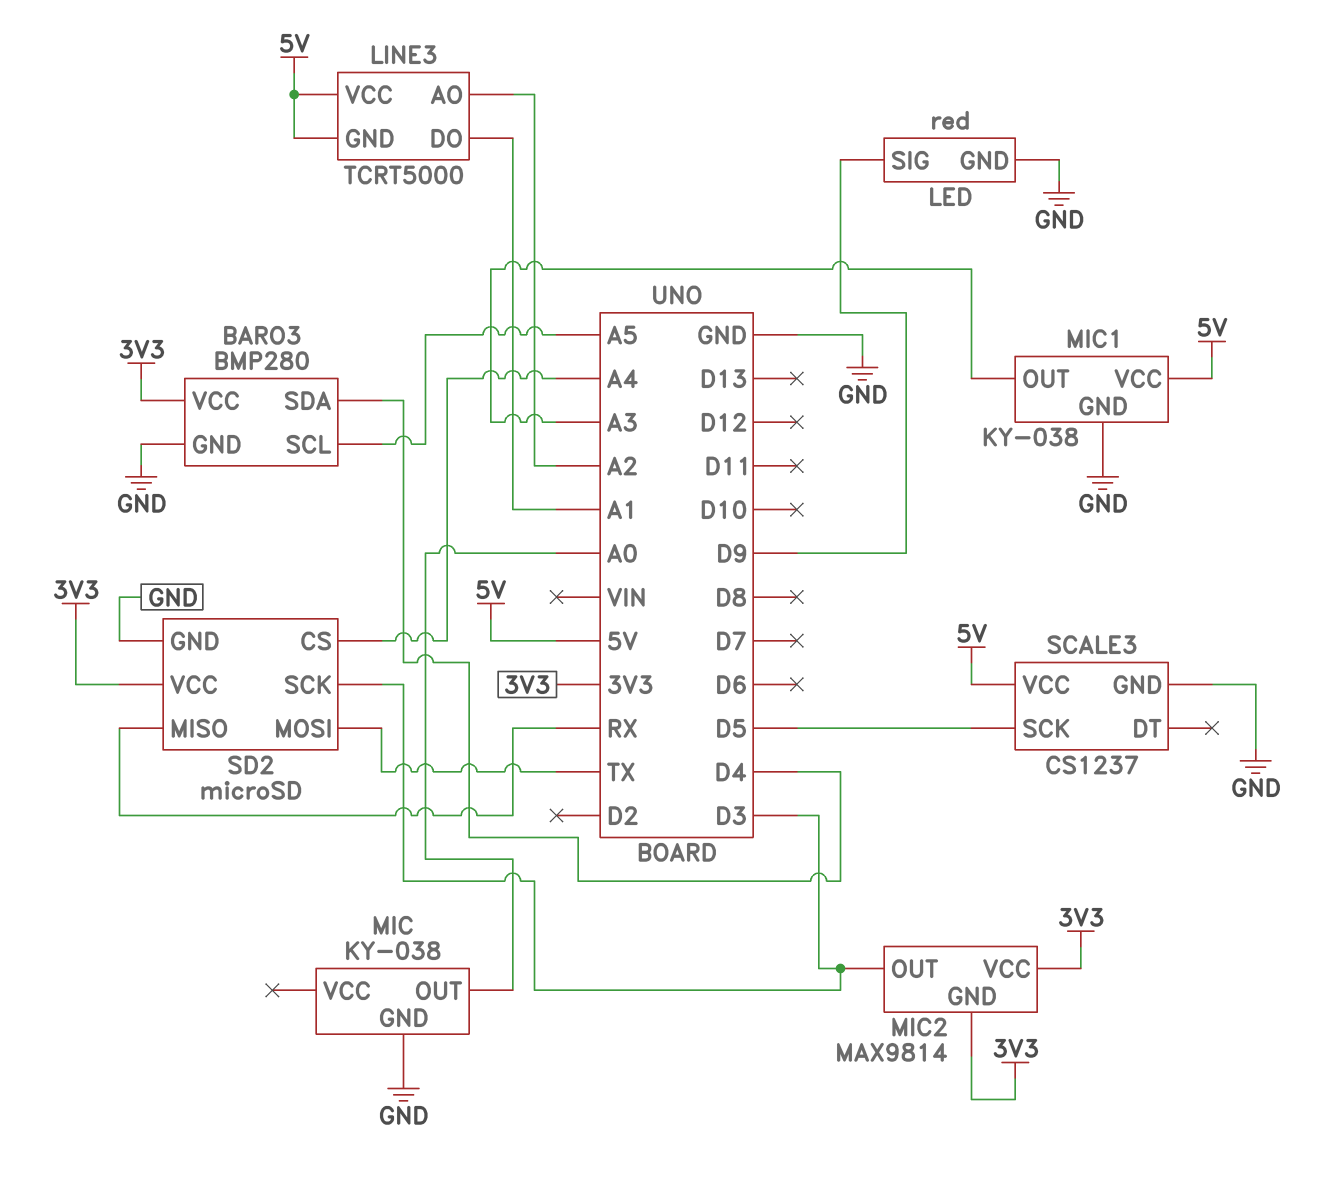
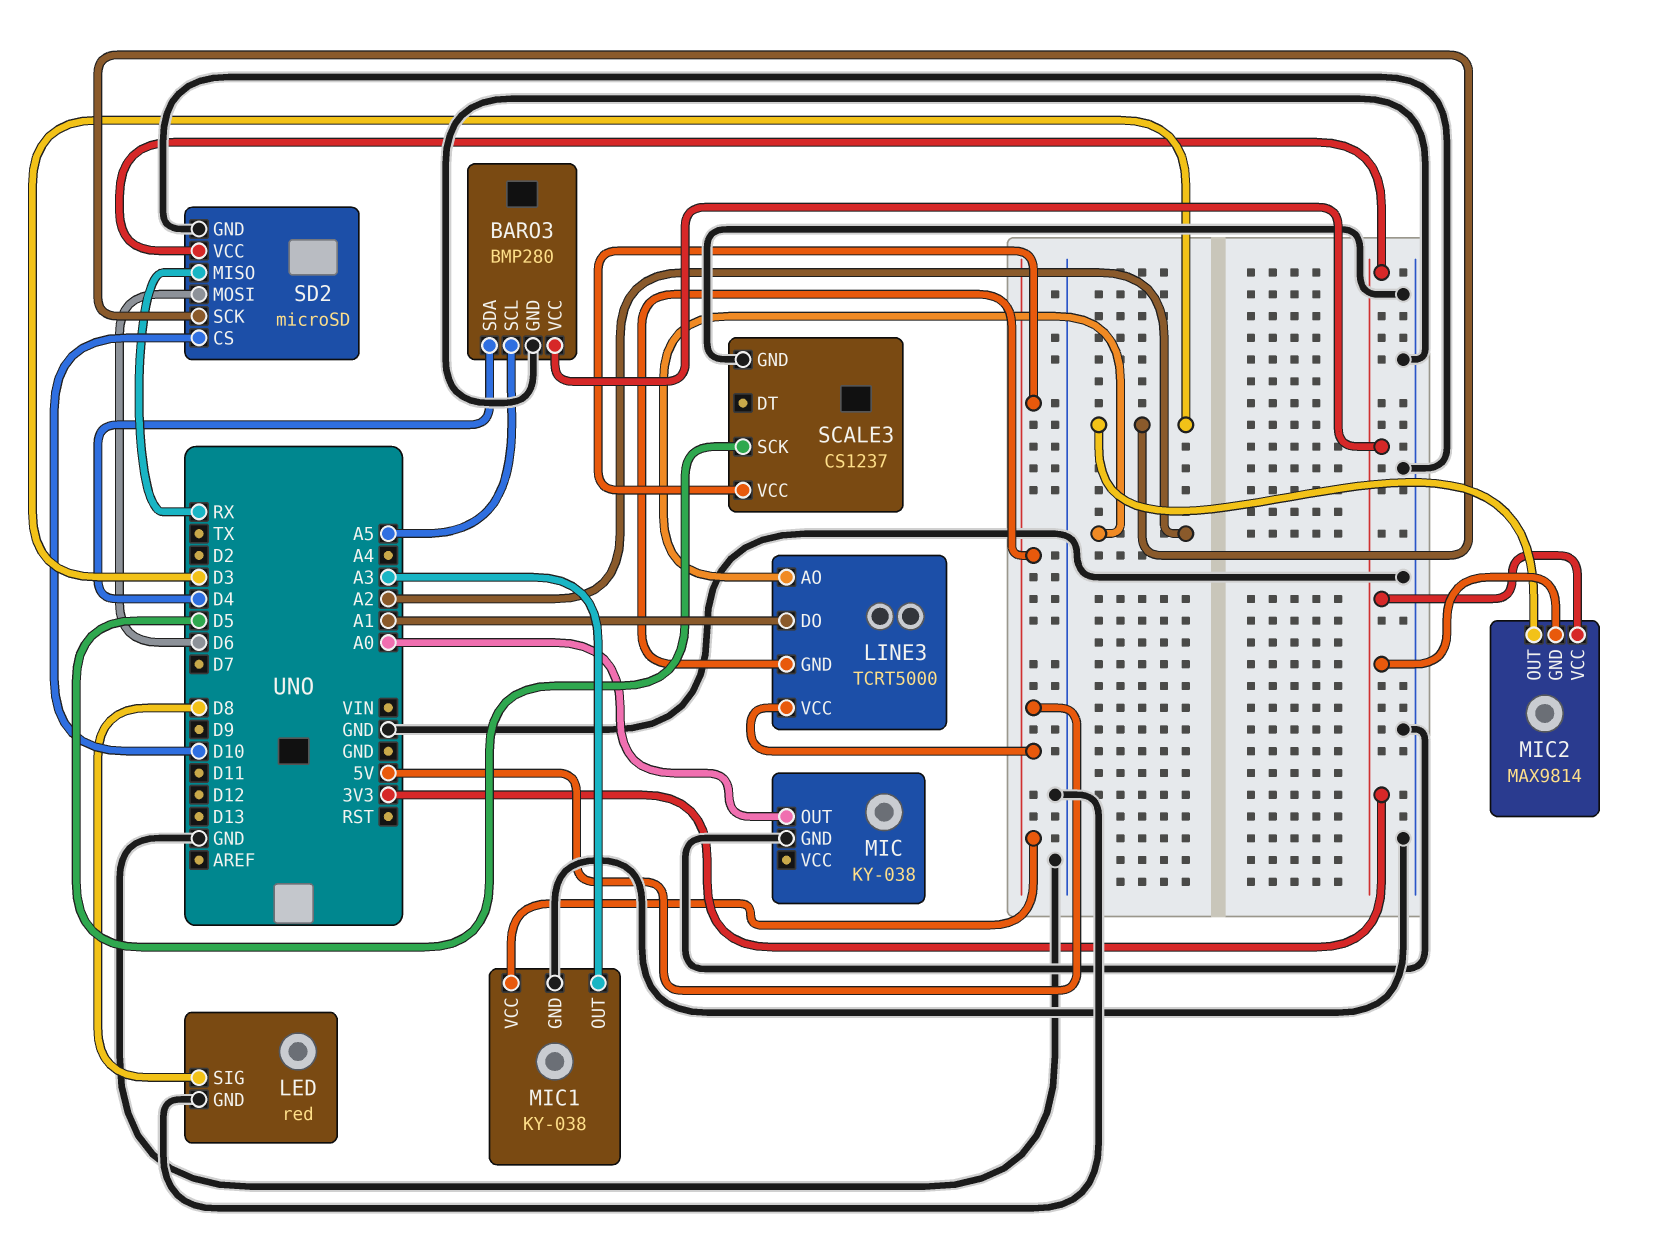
LED pin SIG: D9 -> D8
SD2 pin CS: A4 -> D10
SD2 pin MOSI: TX -> D6

